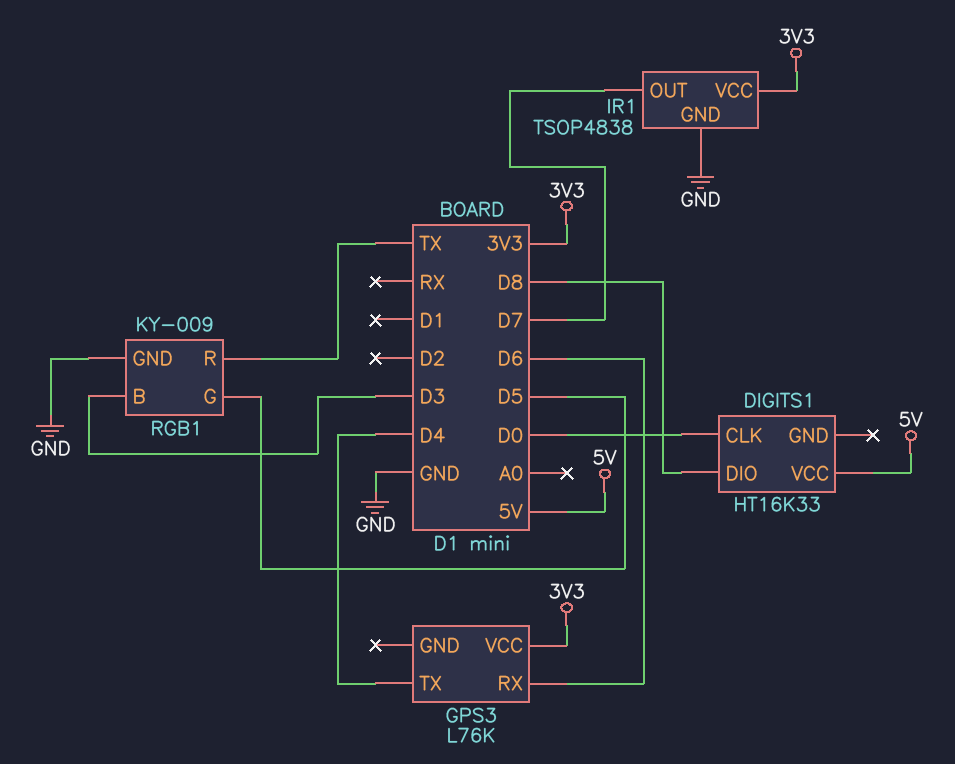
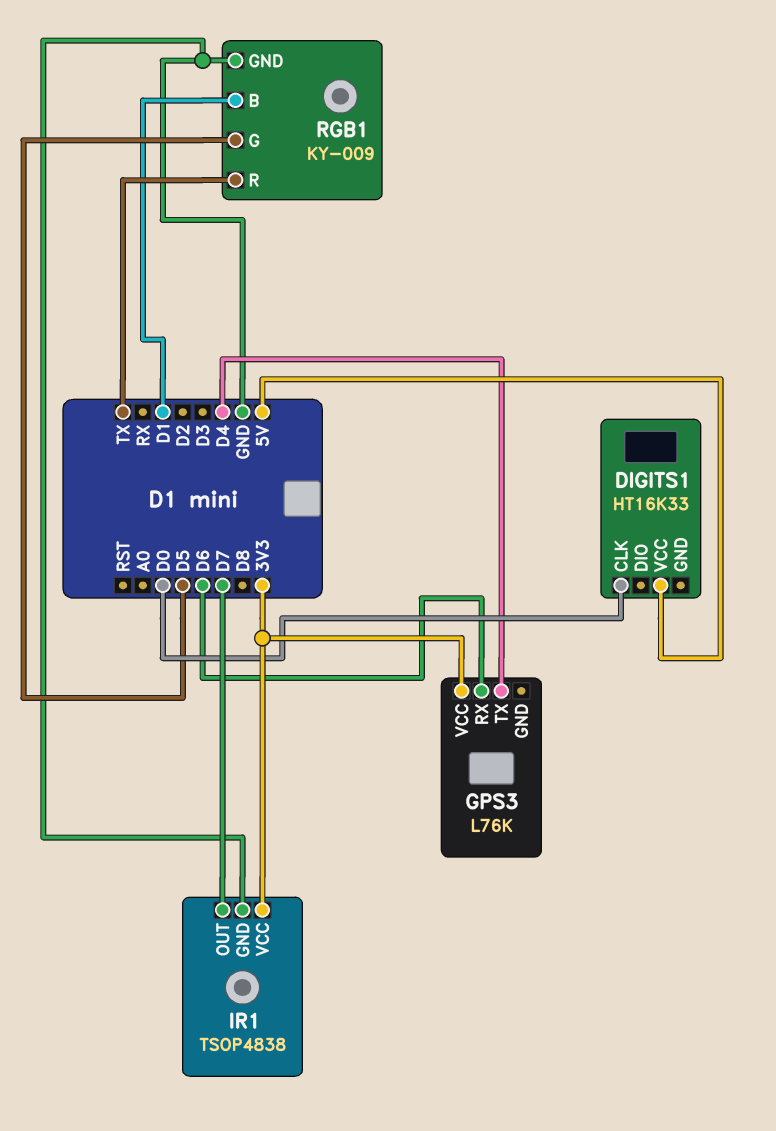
DIGITS1 pin DIO: D8 -> none
RGB1 pin B: D3 -> D1

